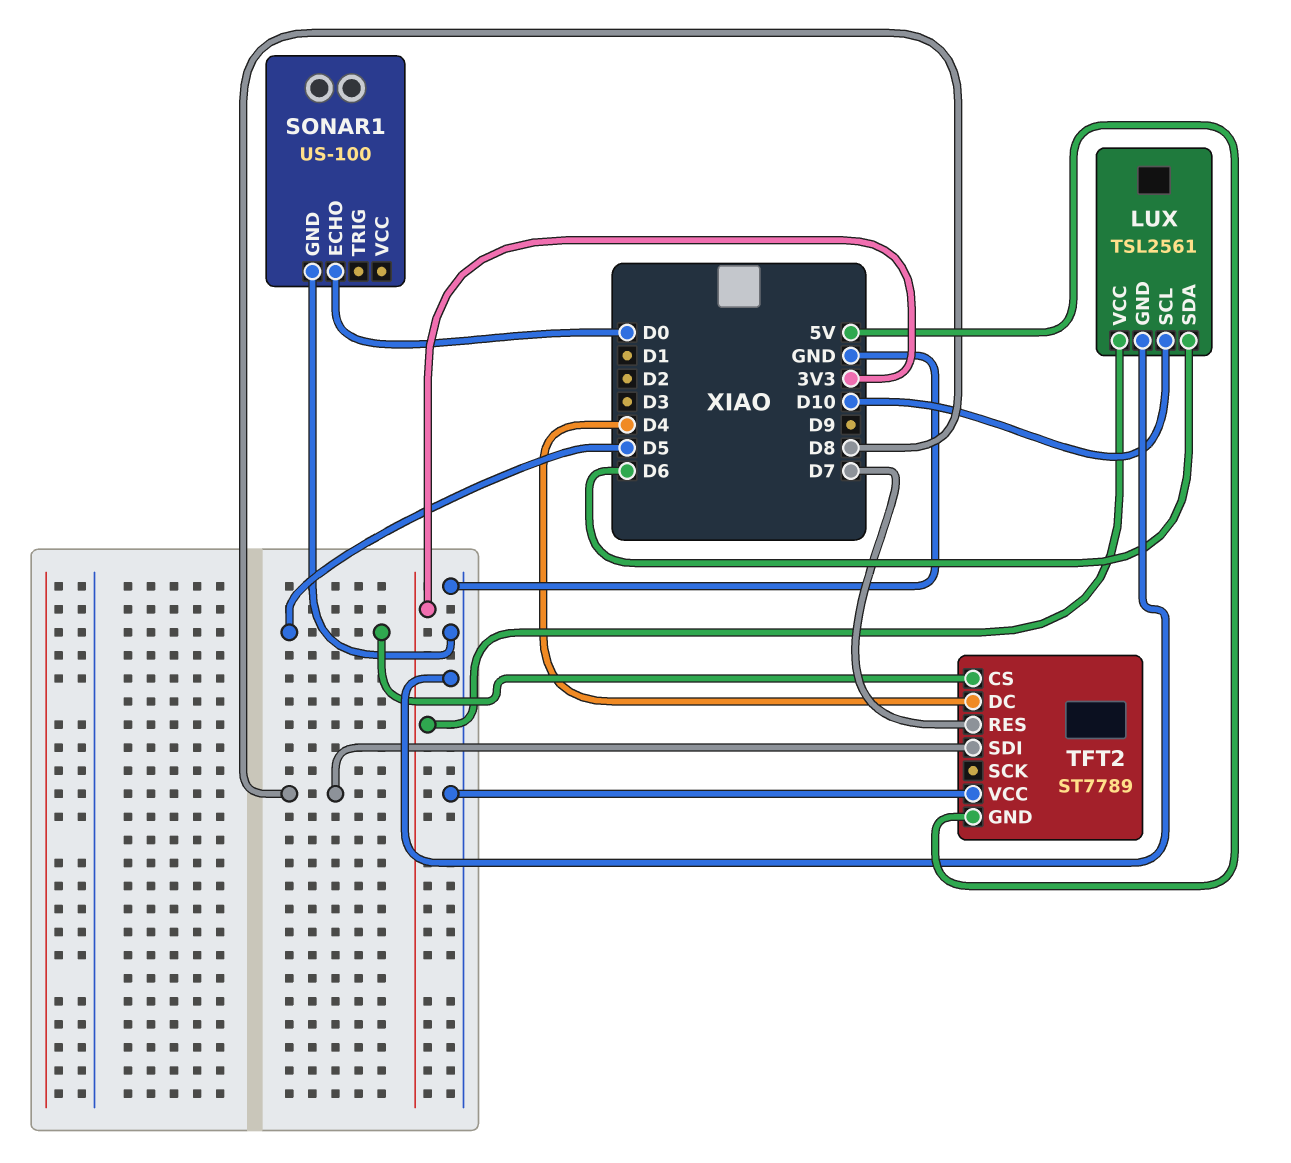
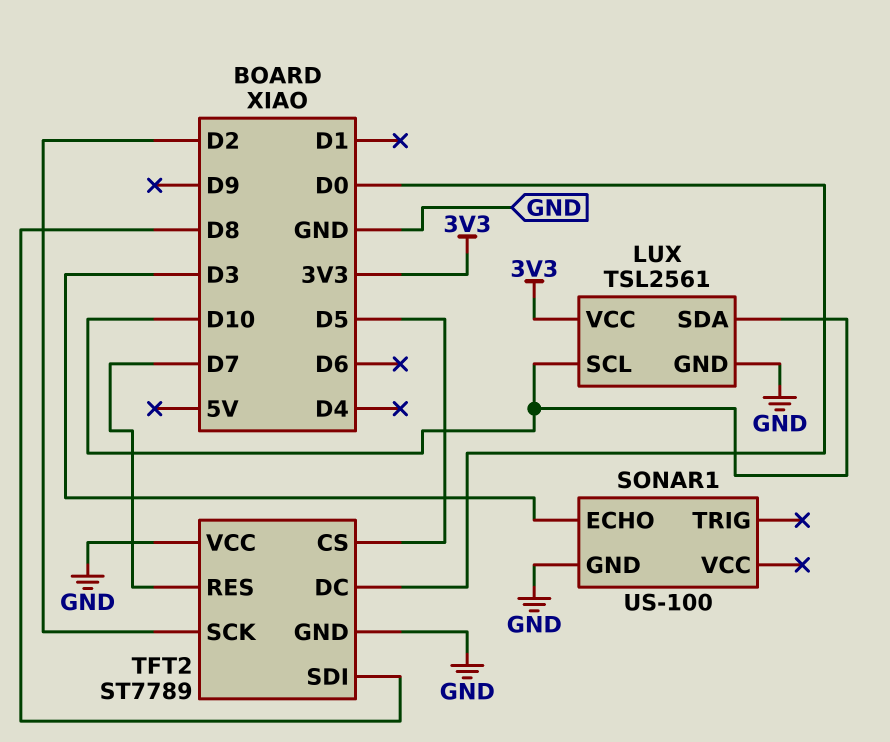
LUX pin SDA: D6 -> D10
SONAR1 pin ECHO: D0 -> D3
TFT2 pin DC: D4 -> D0
TFT2 pin GND: 5V -> GND
TFT2 pin SCK: none -> D2

